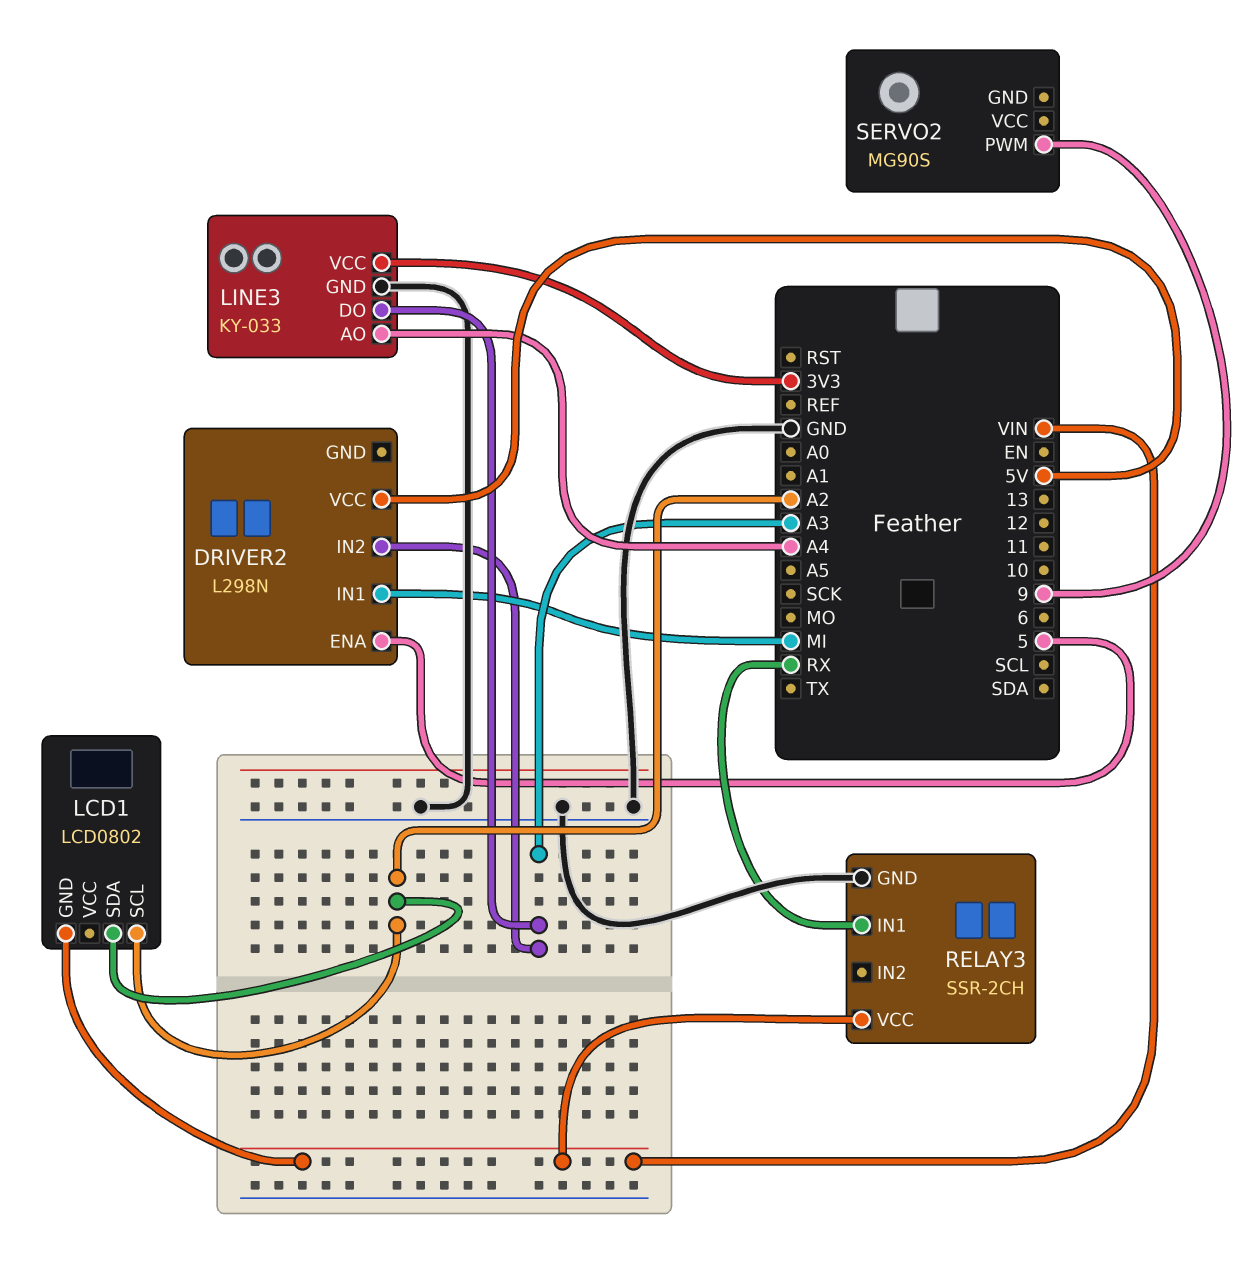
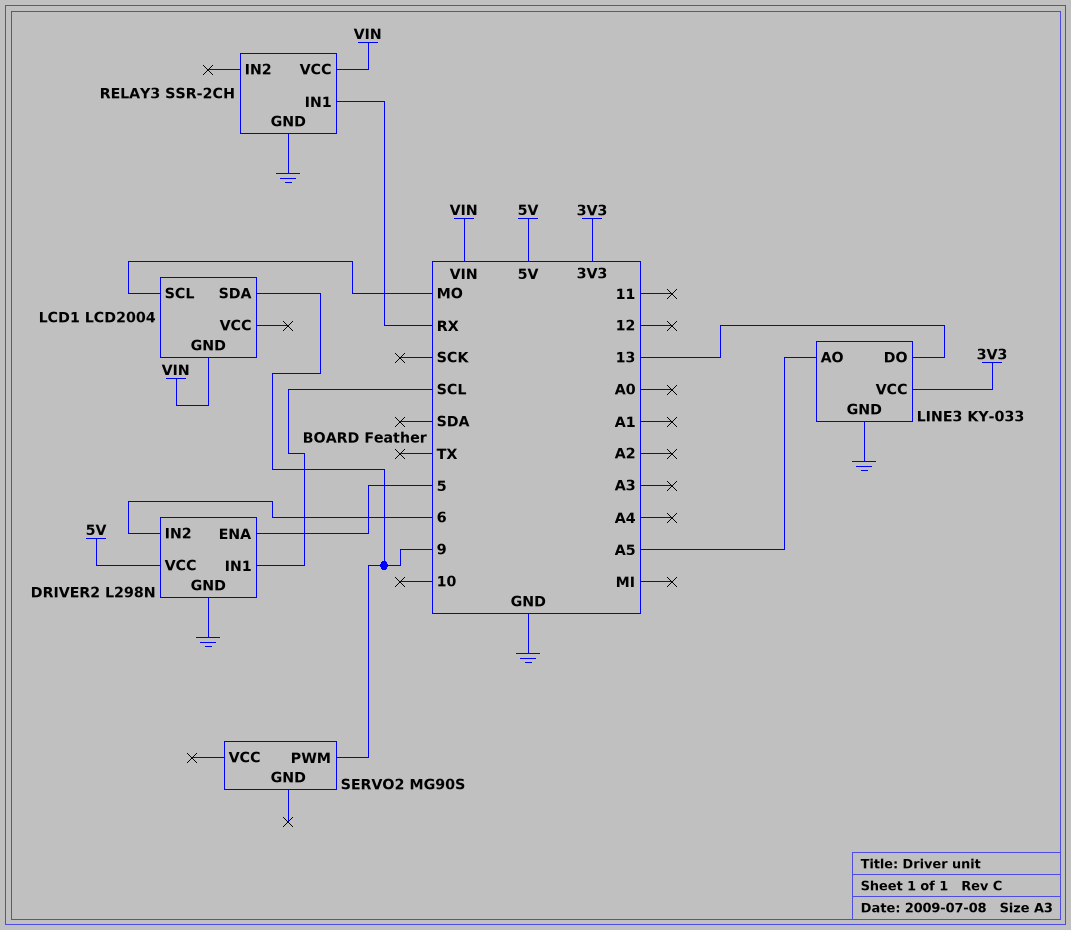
DRIVER2 pin GND: none -> GND
DRIVER2 pin IN1: MI -> SCL
DRIVER2 pin IN2: A3 -> 6
LCD1: LCD0802 -> LCD2004
LCD1 pin SCL: A2 -> MO
LCD1 pin SDA: A2 -> 9
LINE3 pin AO: A4 -> A5
LINE3 pin DO: A3 -> 13

